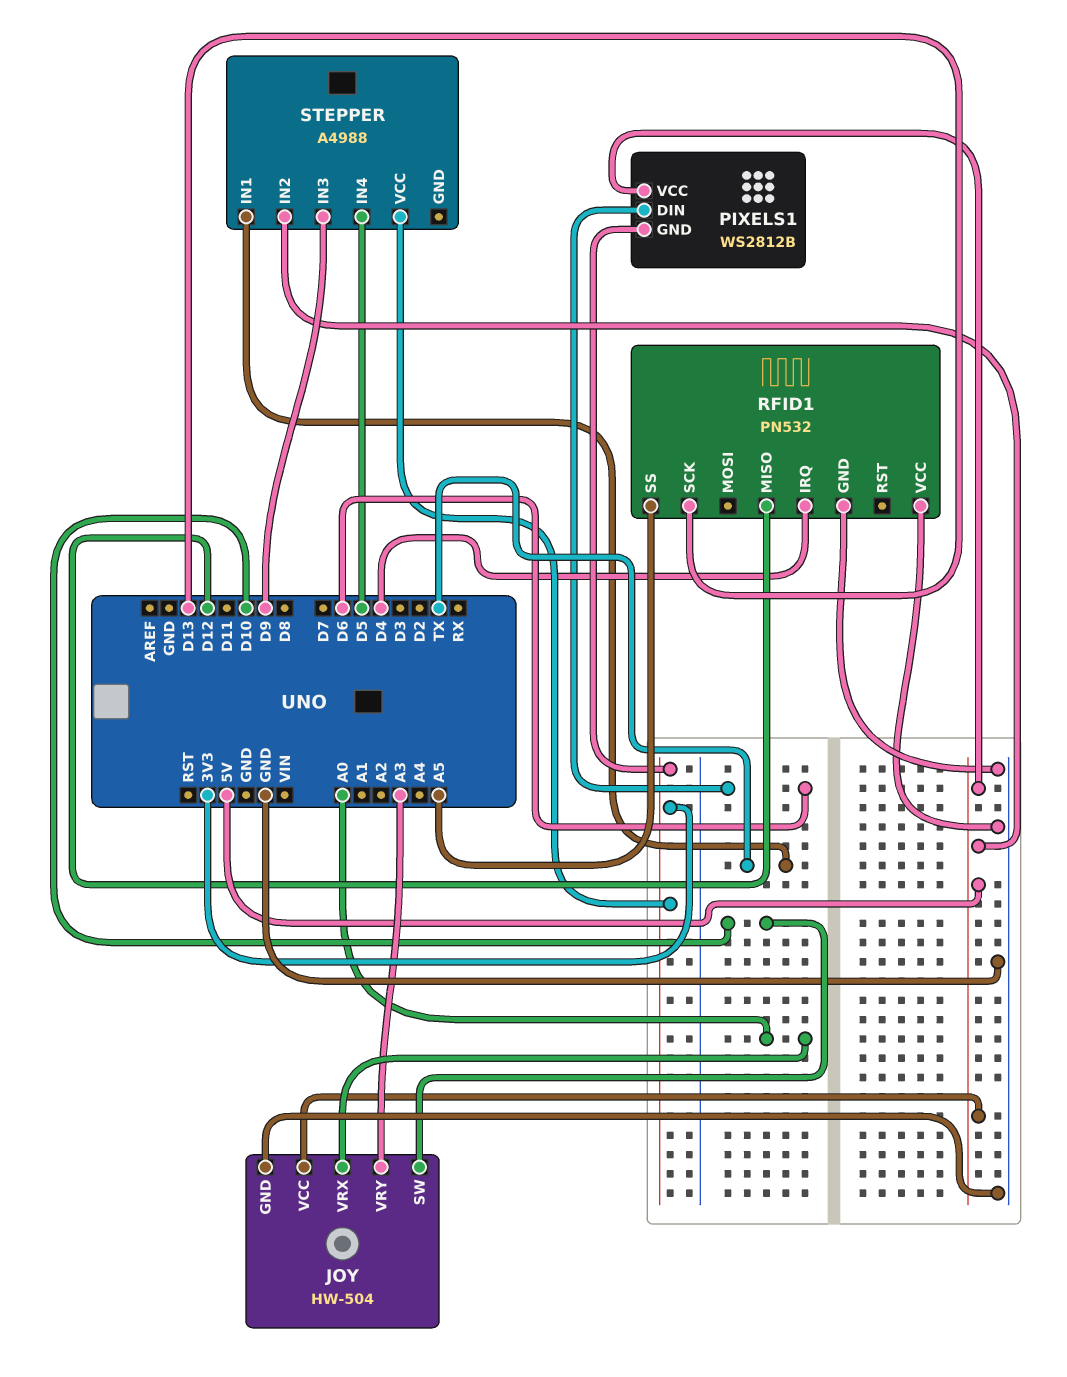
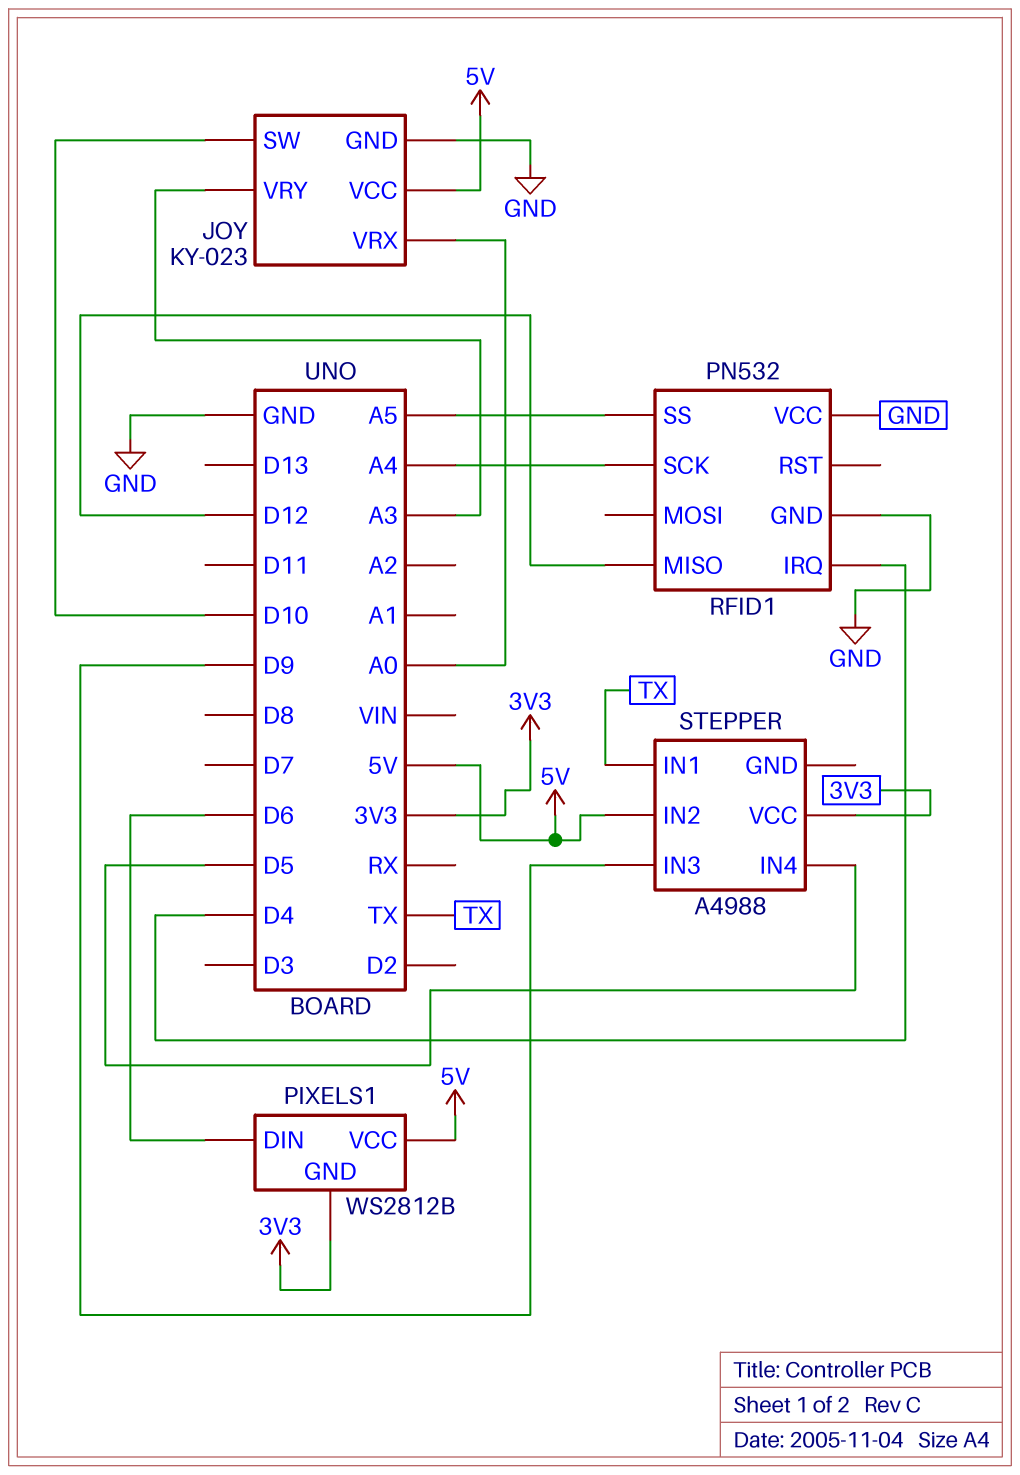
JOY: HW-504 -> KY-023
RFID1 pin SCK: D13 -> A4

